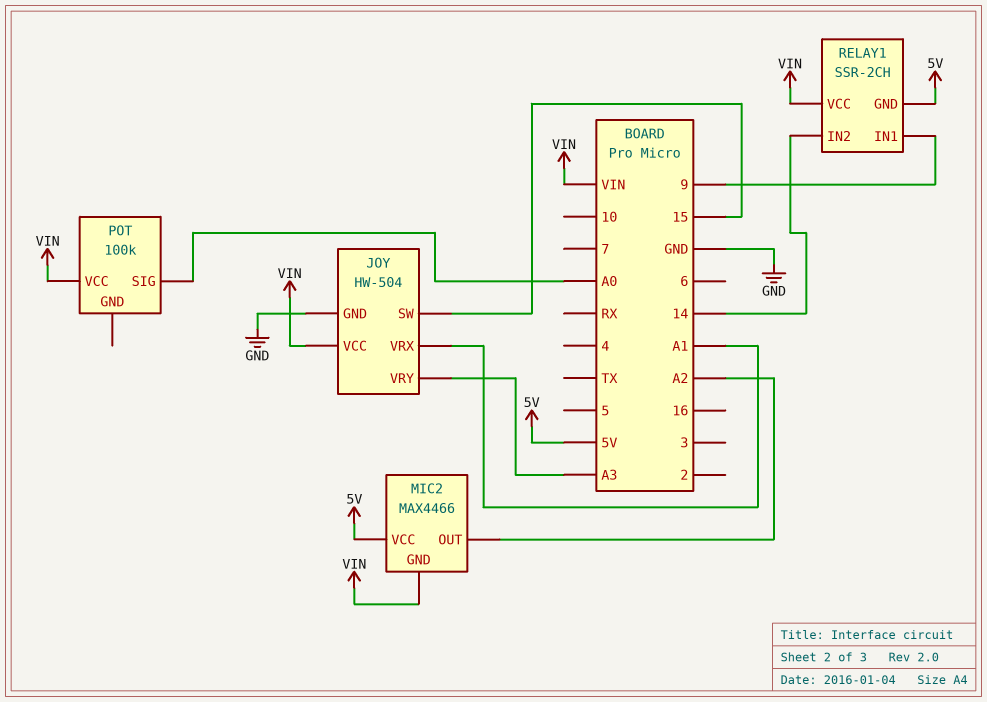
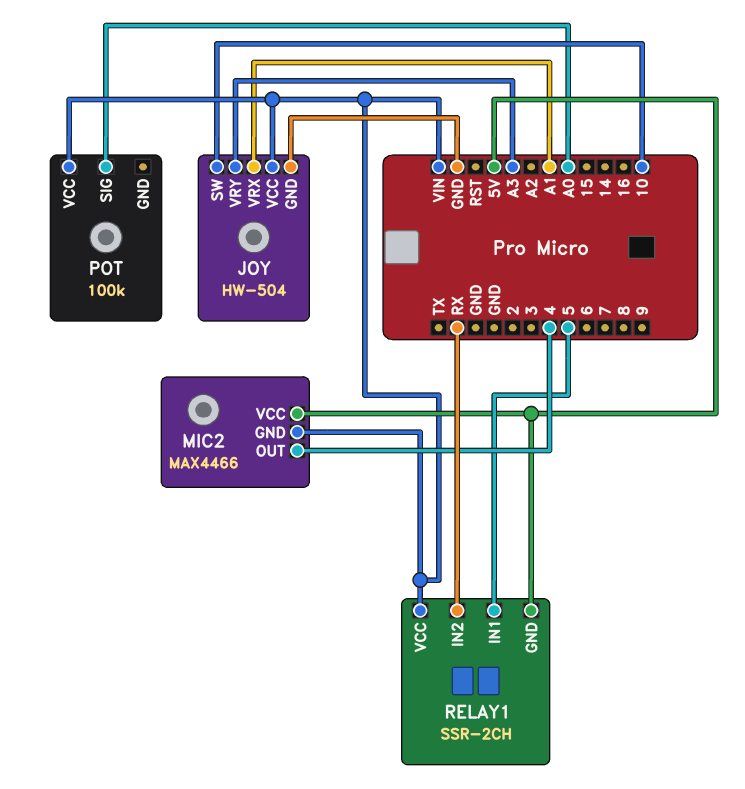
JOY pin SW: 15 -> 10
MIC2 pin OUT: A2 -> 4
RELAY1 pin IN1: 9 -> 5
RELAY1 pin IN2: 14 -> RX

